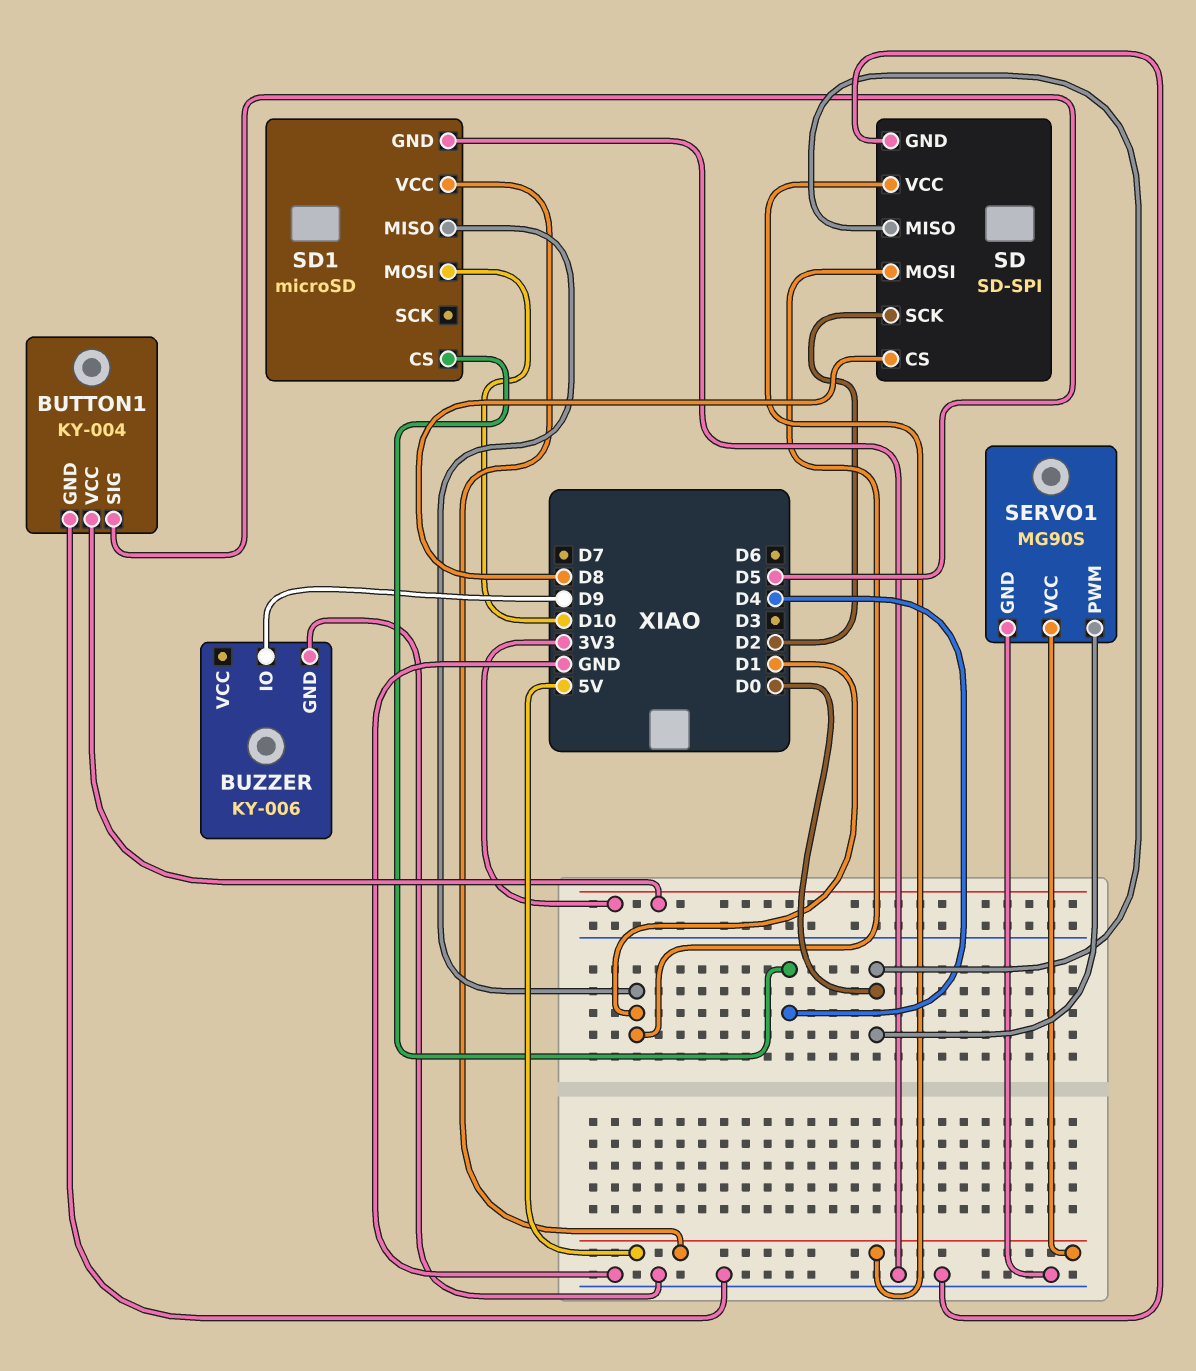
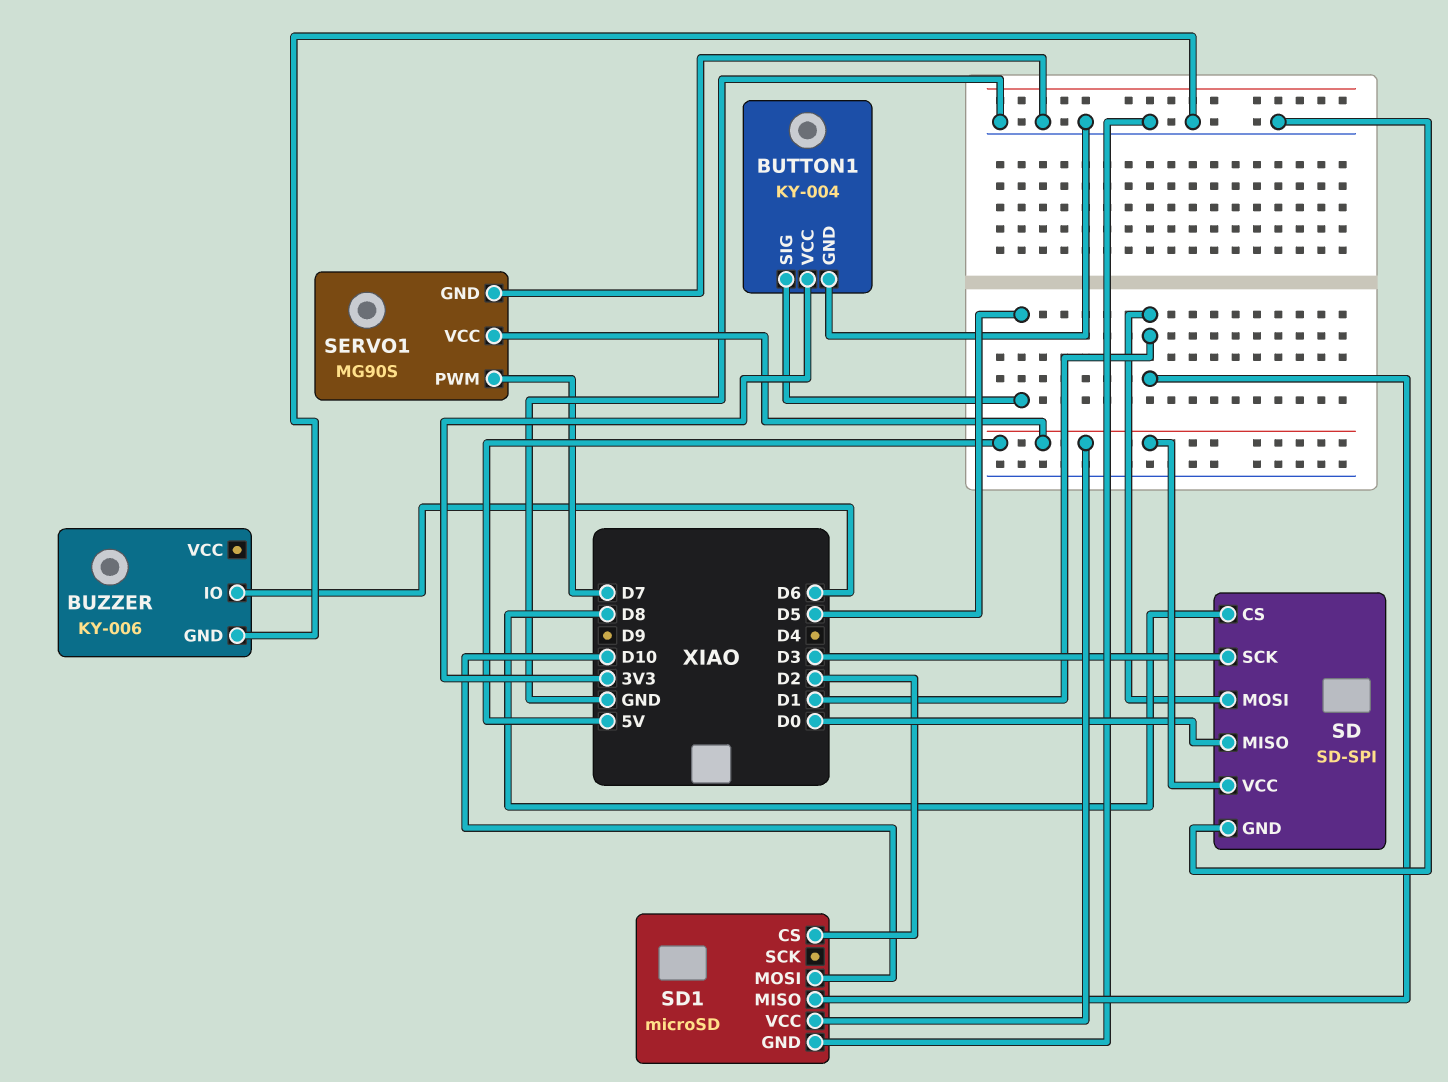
BUZZER pin IO: D9 -> D6
SD pin SCK: D2 -> D3
SD1 pin CS: D4 -> D2
SERVO1 pin PWM: D0 -> D7

